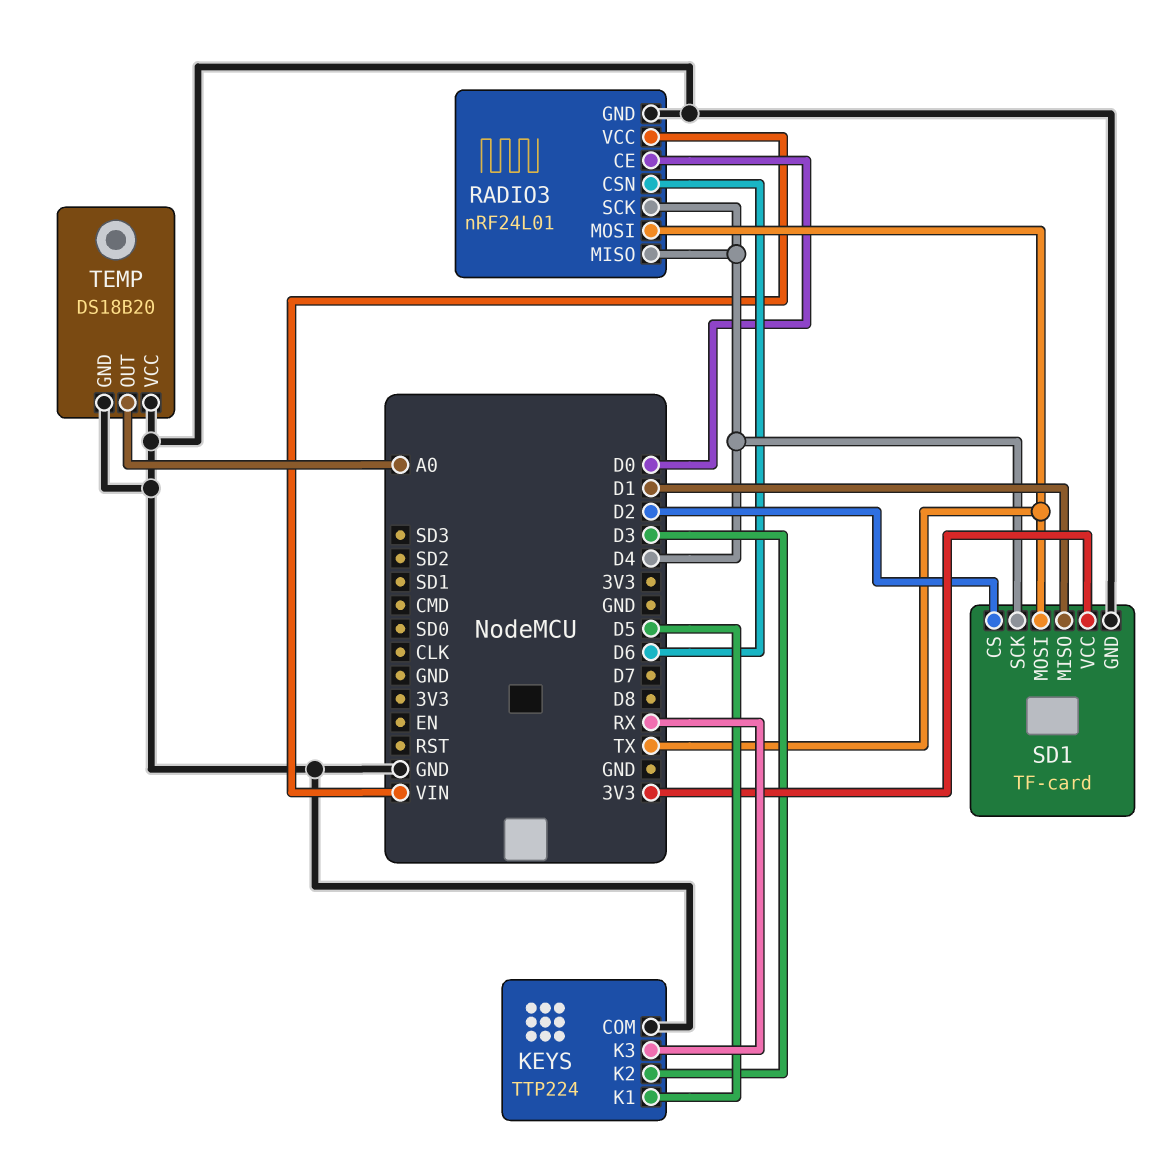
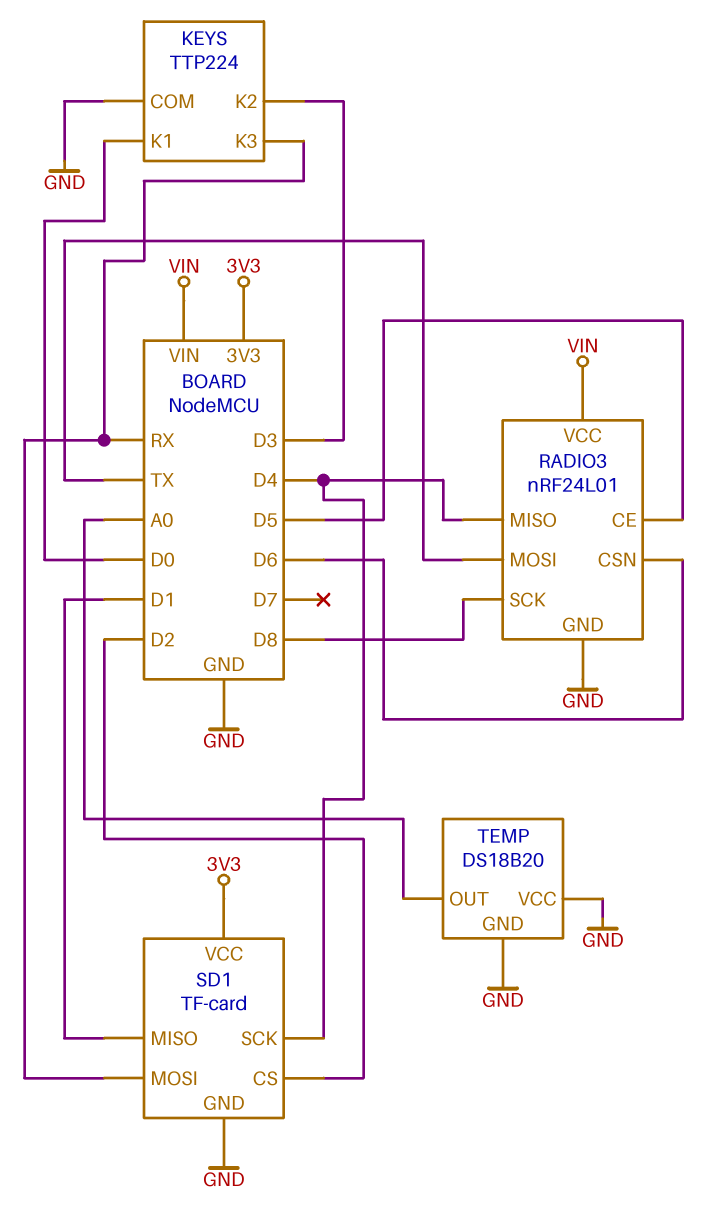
KEYS pin K1: D5 -> D0
RADIO3 pin CE: D0 -> D5
RADIO3 pin SCK: D4 -> D8
SD1 pin MOSI: TX -> RX

